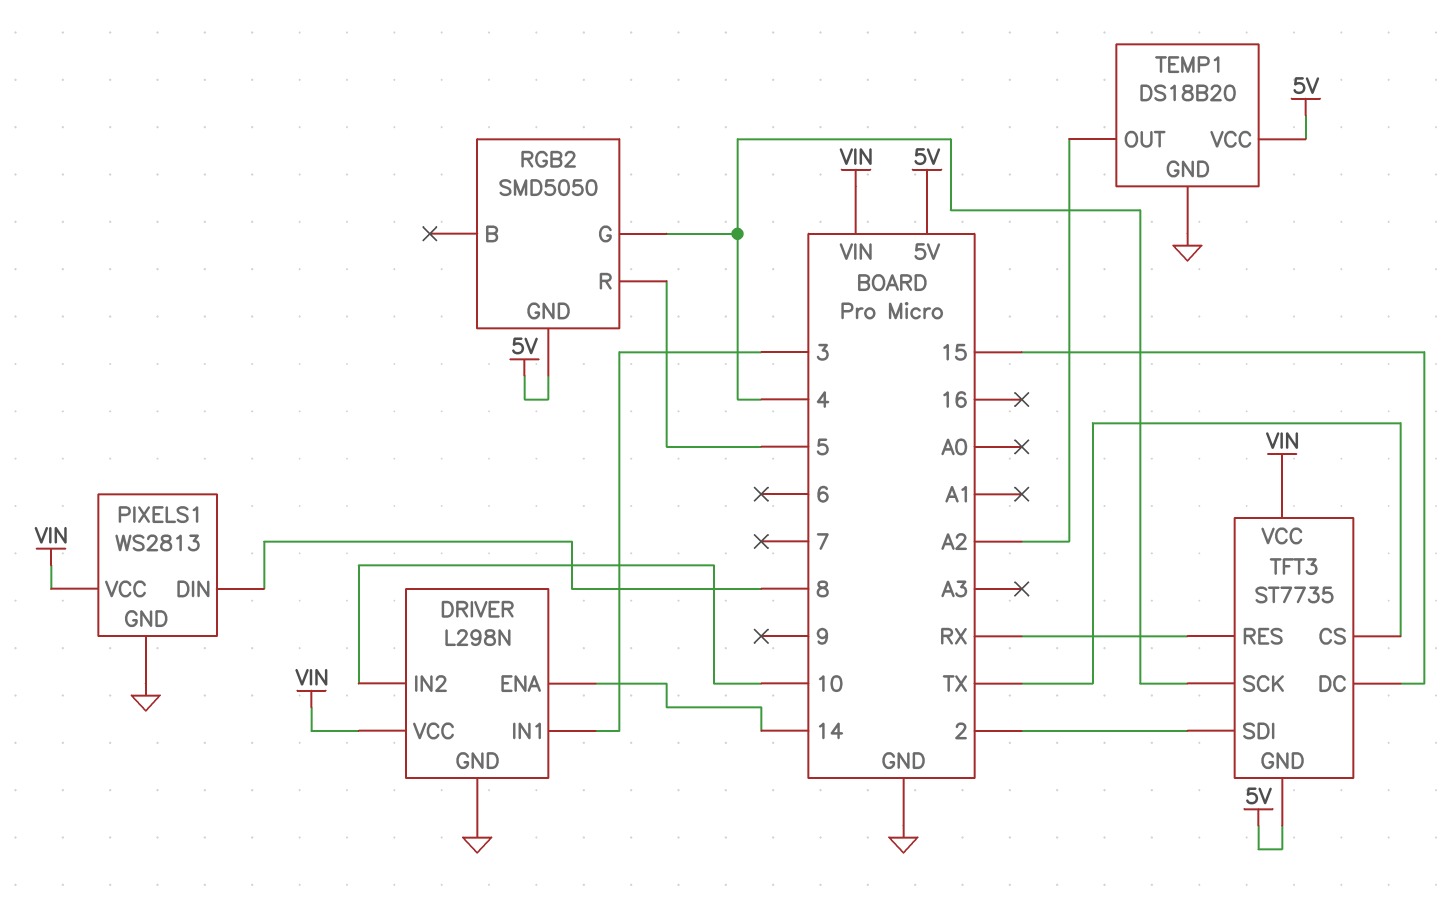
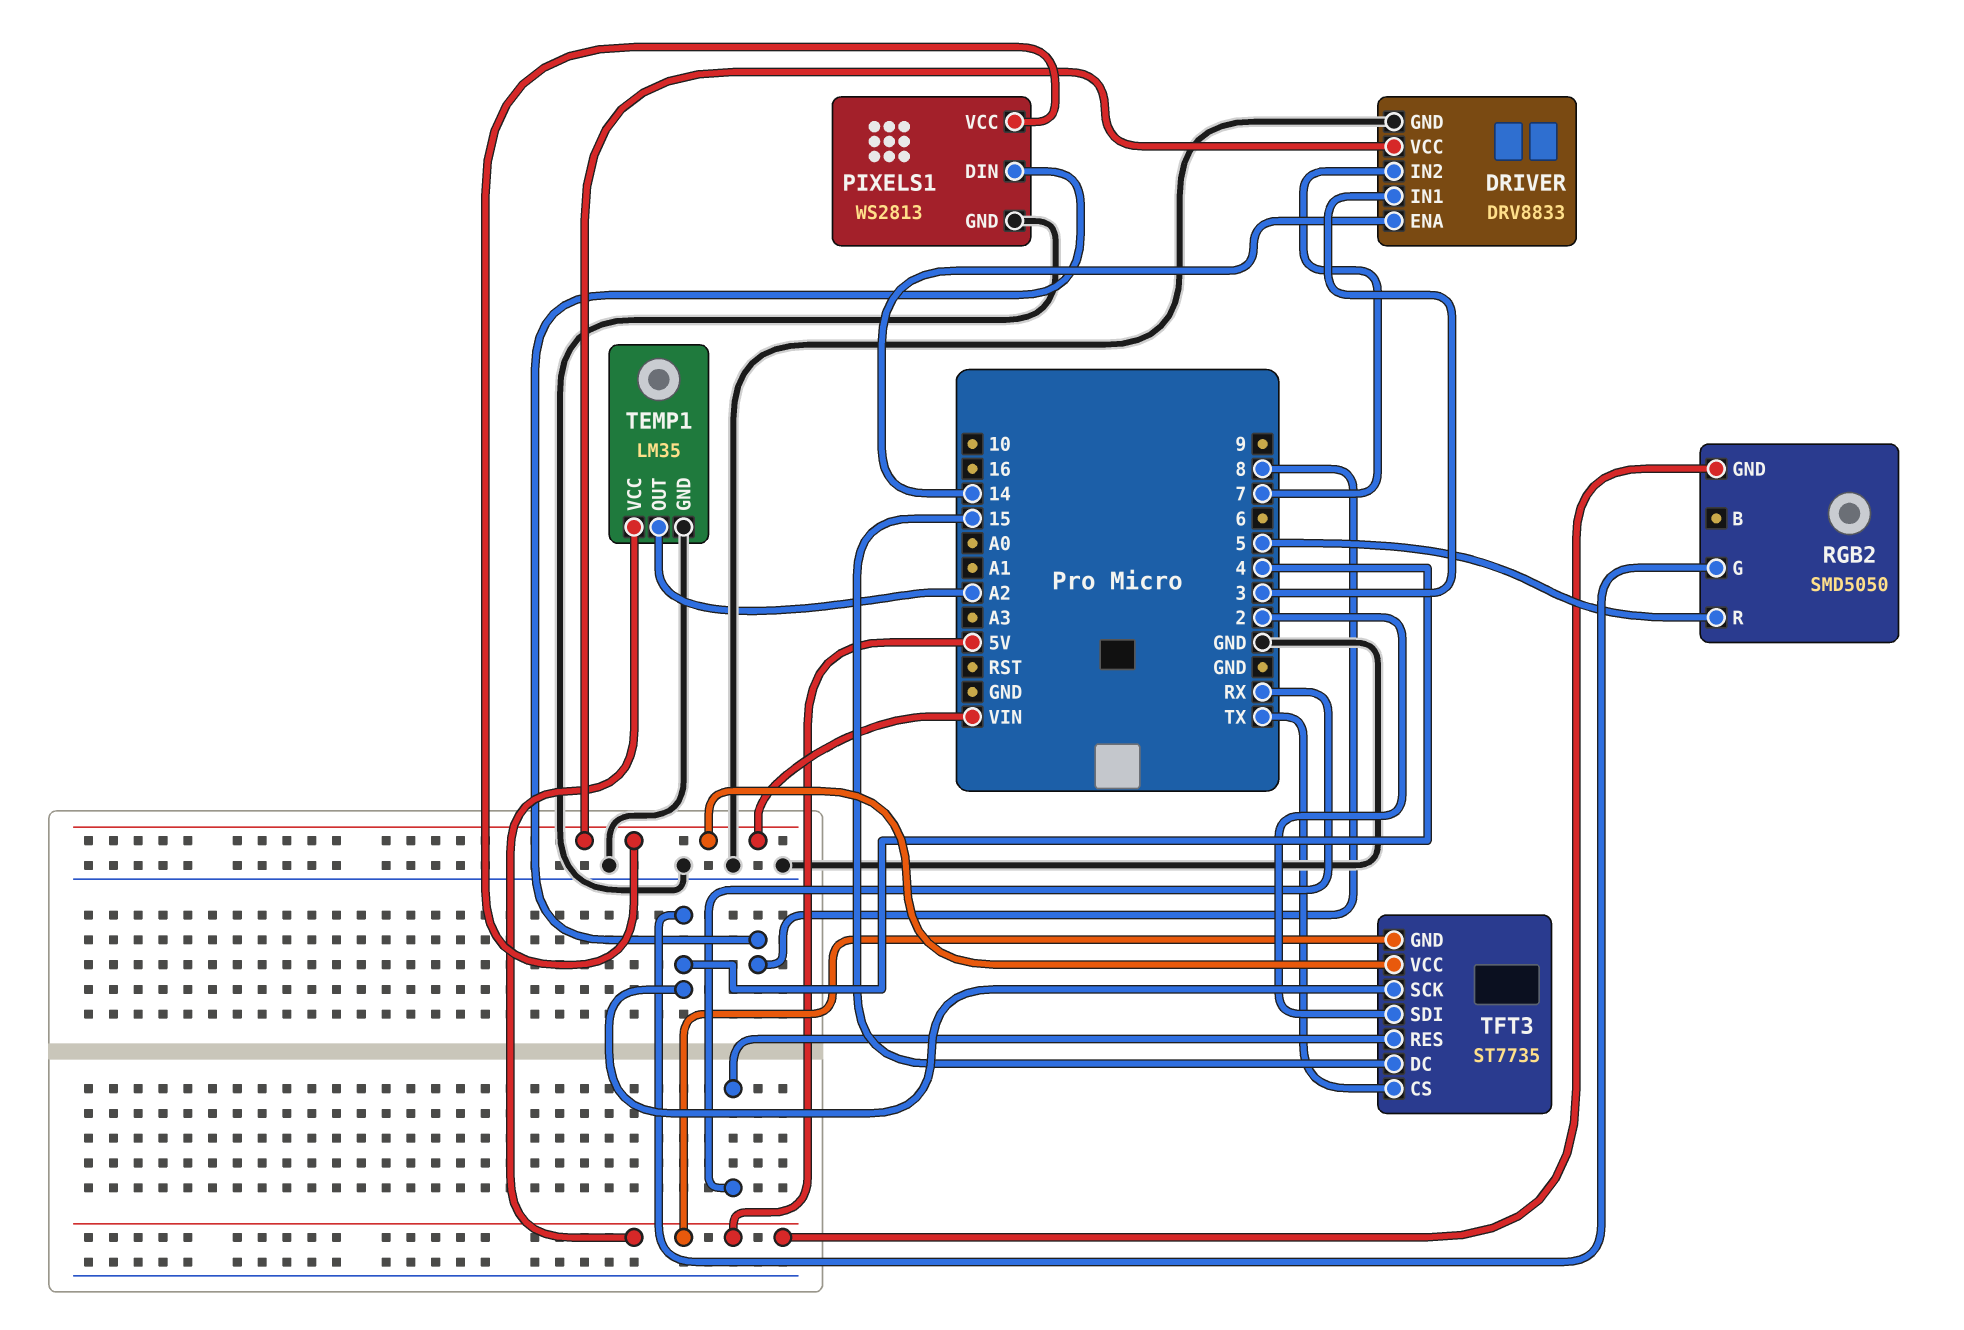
DRIVER: L298N -> DRV8833
DRIVER pin IN2: 10 -> 7
TEMP1: DS18B20 -> LM35

